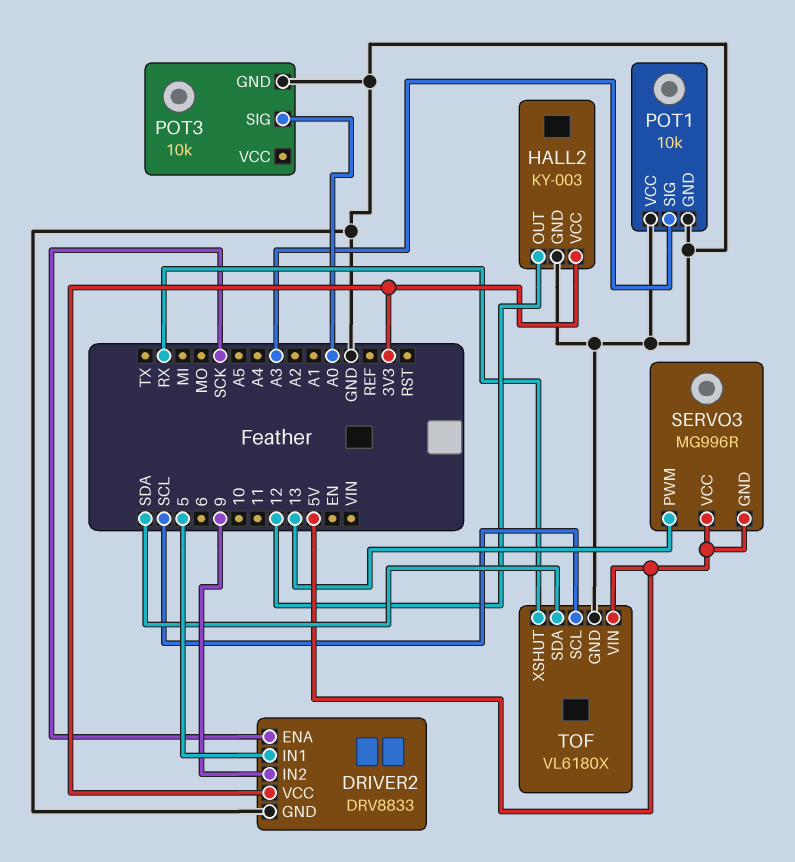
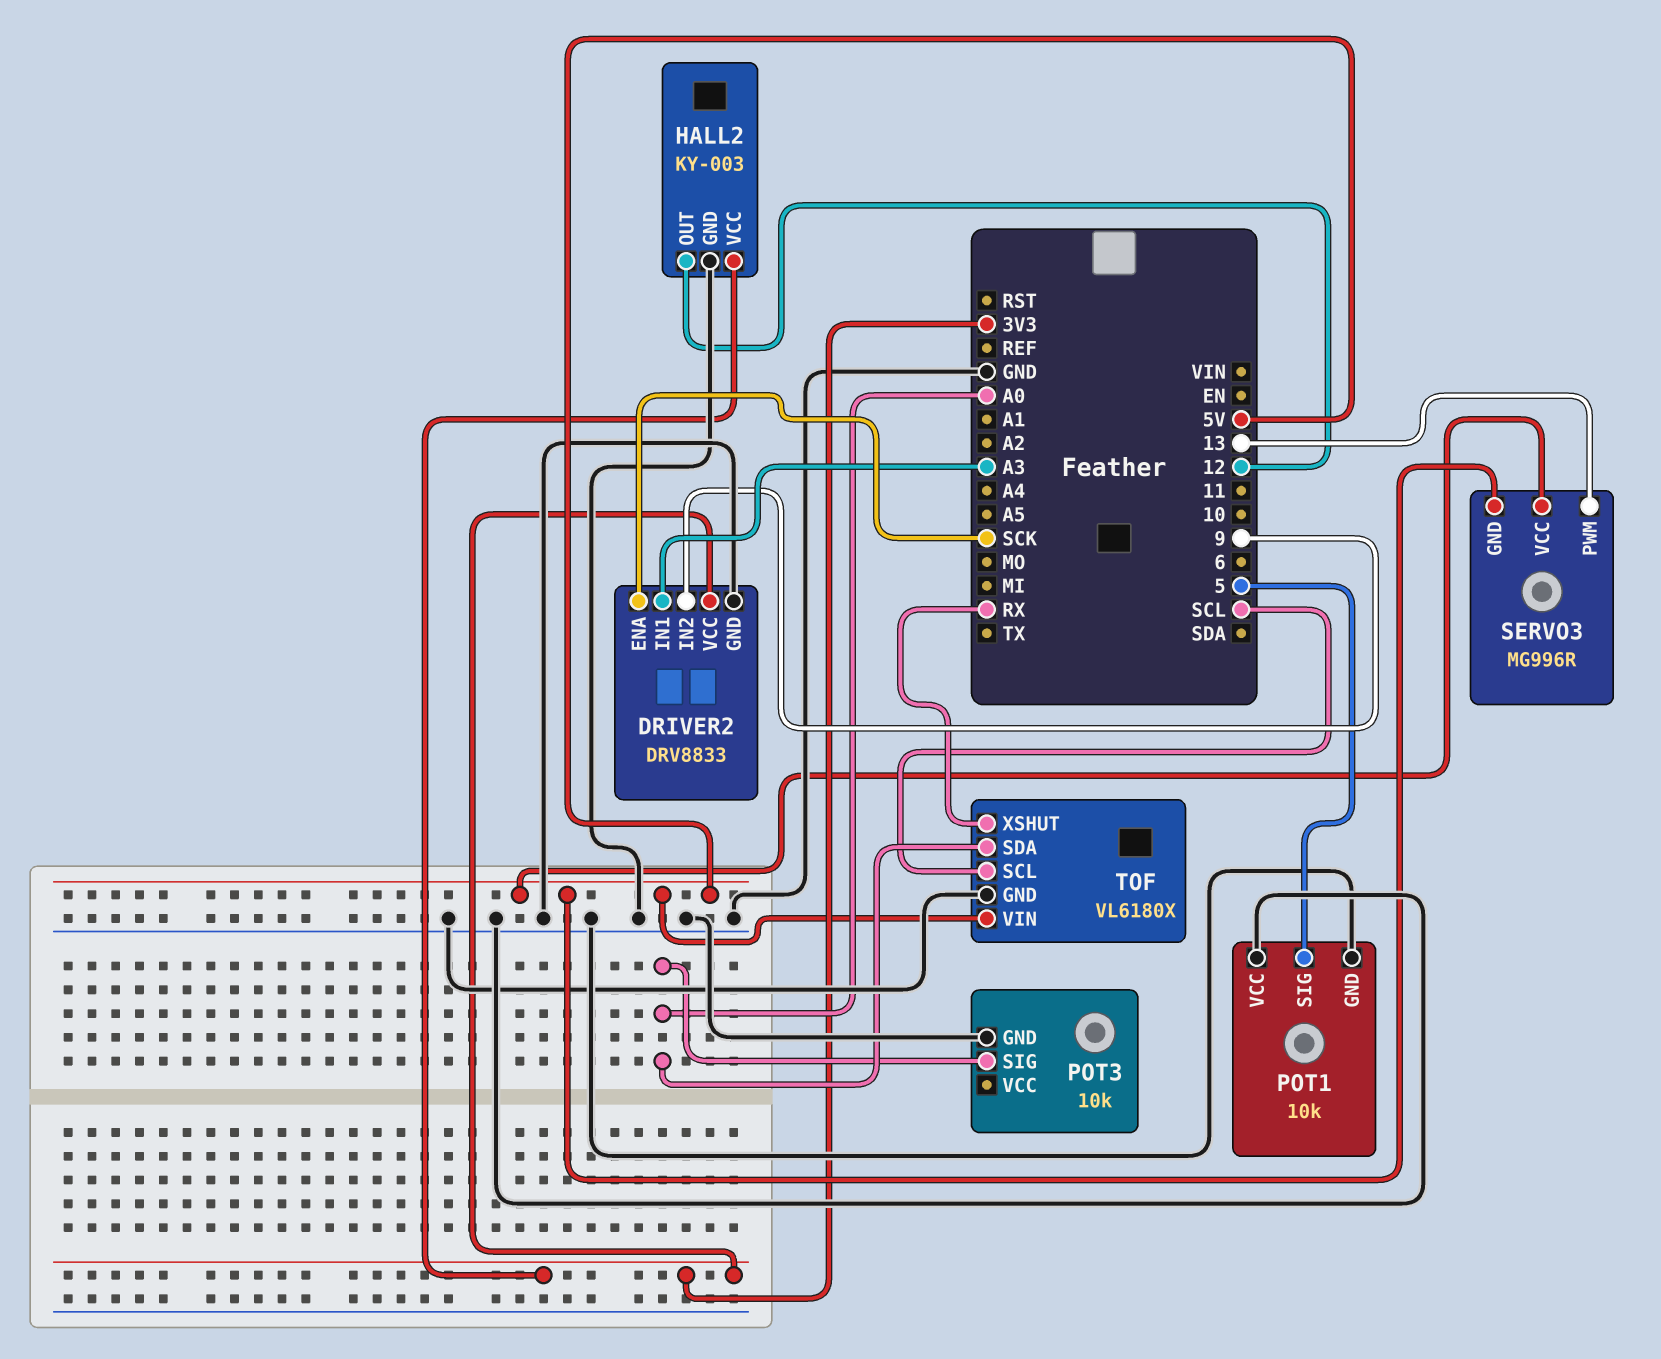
DRIVER2 pin IN1: 5 -> A3
POT1 pin SIG: A3 -> 5
TOF pin SDA: SDA -> A0

